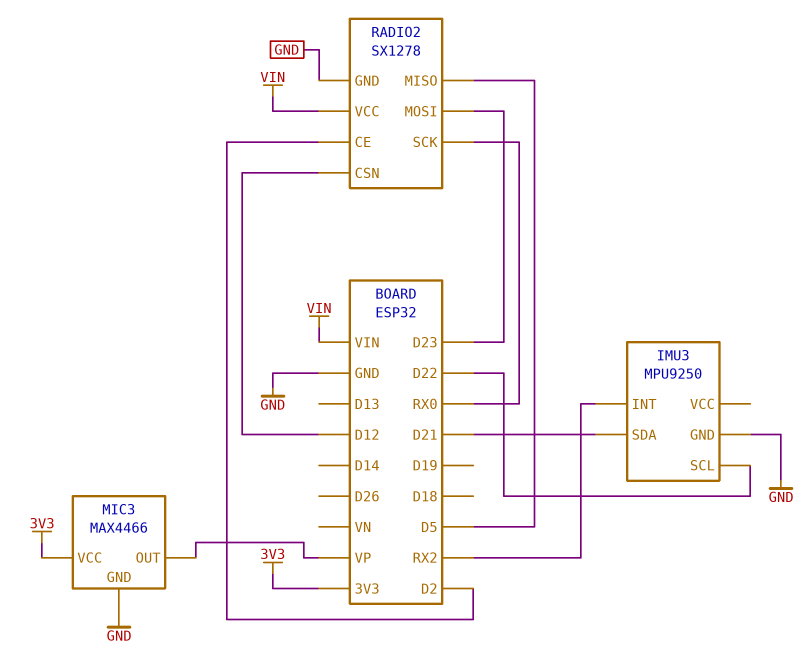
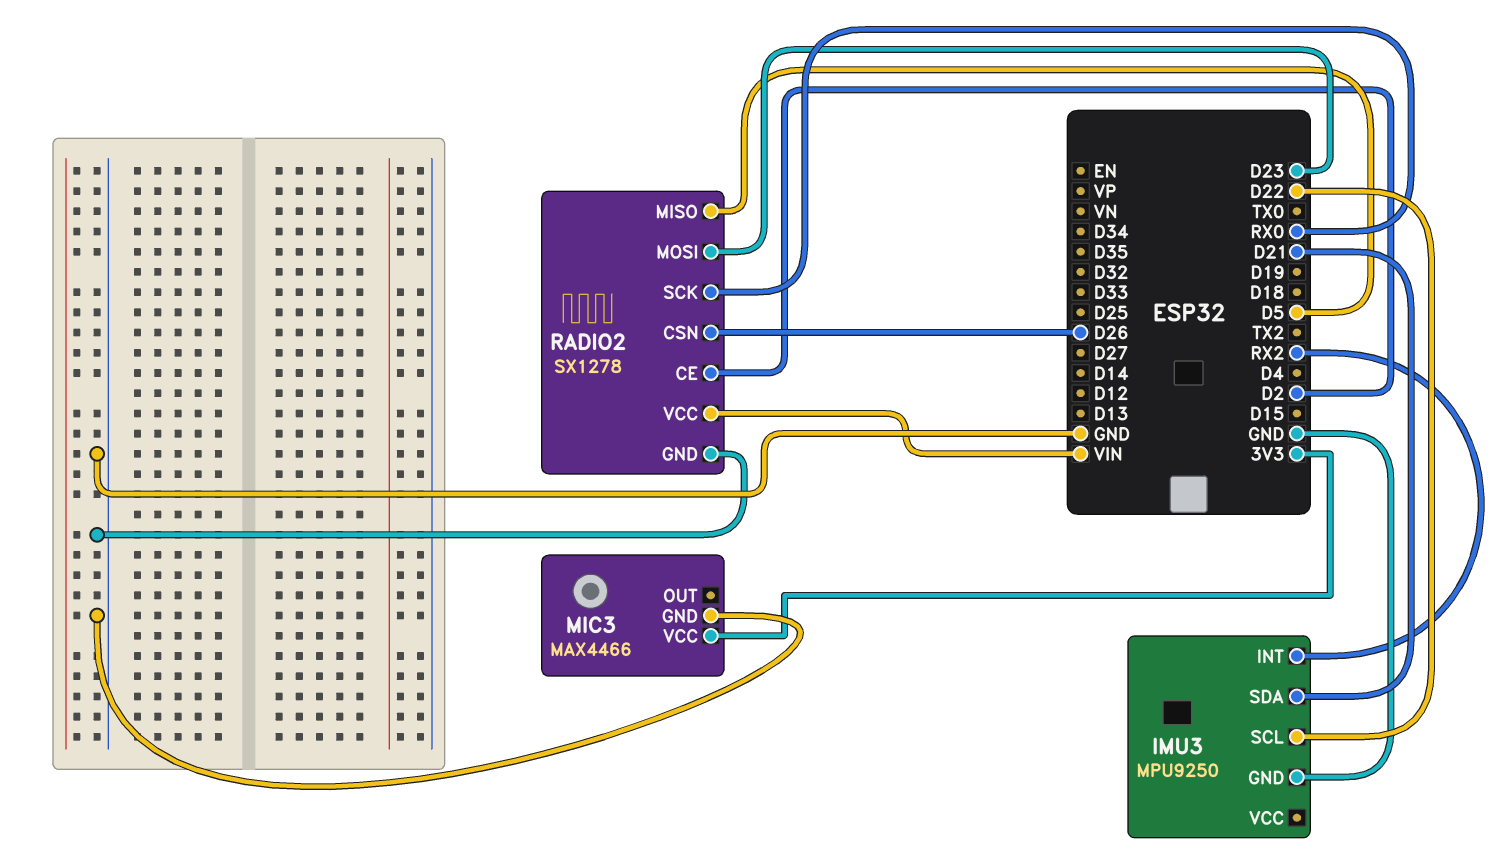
MIC3 pin OUT: VP -> none
RADIO2 pin CSN: D12 -> D26

